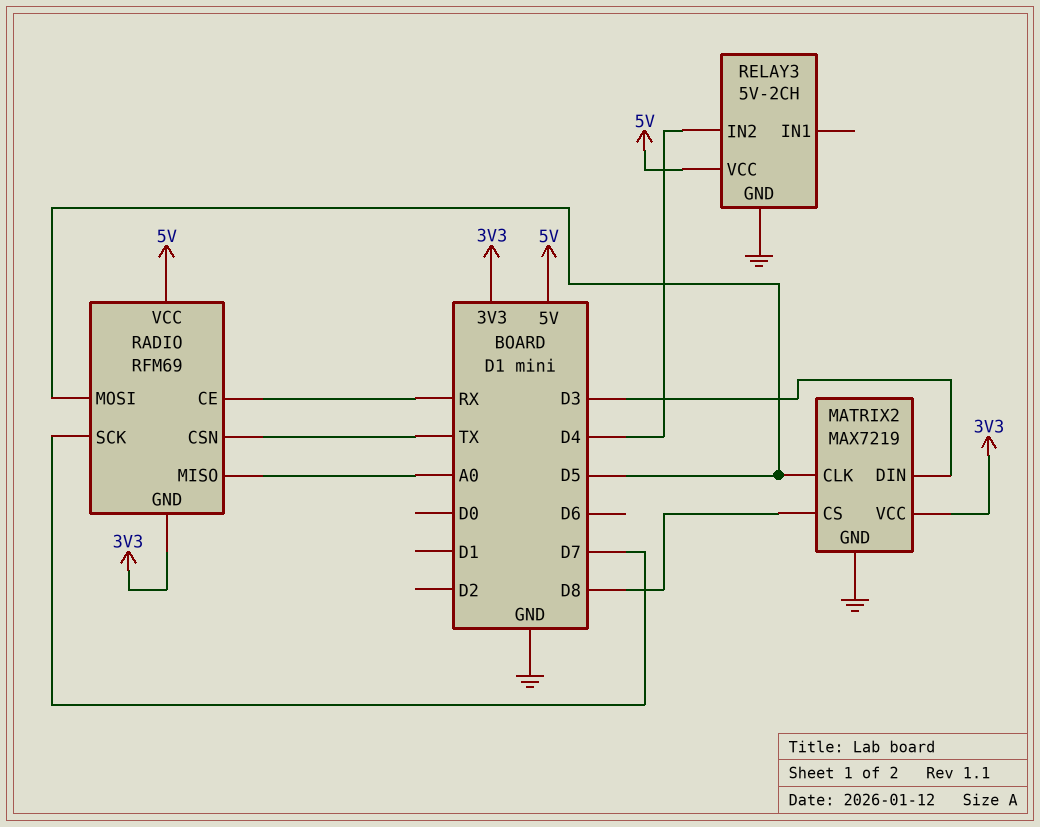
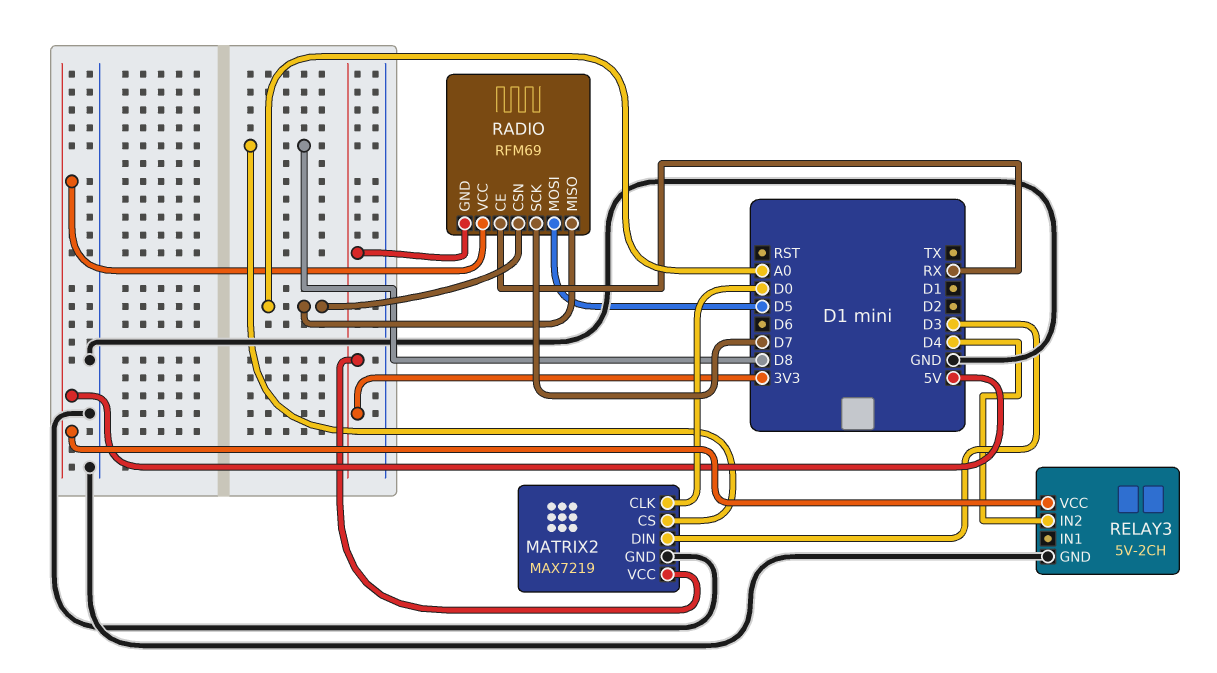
MATRIX2 pin CLK: D5 -> D0
RADIO pin CSN: TX -> A0

